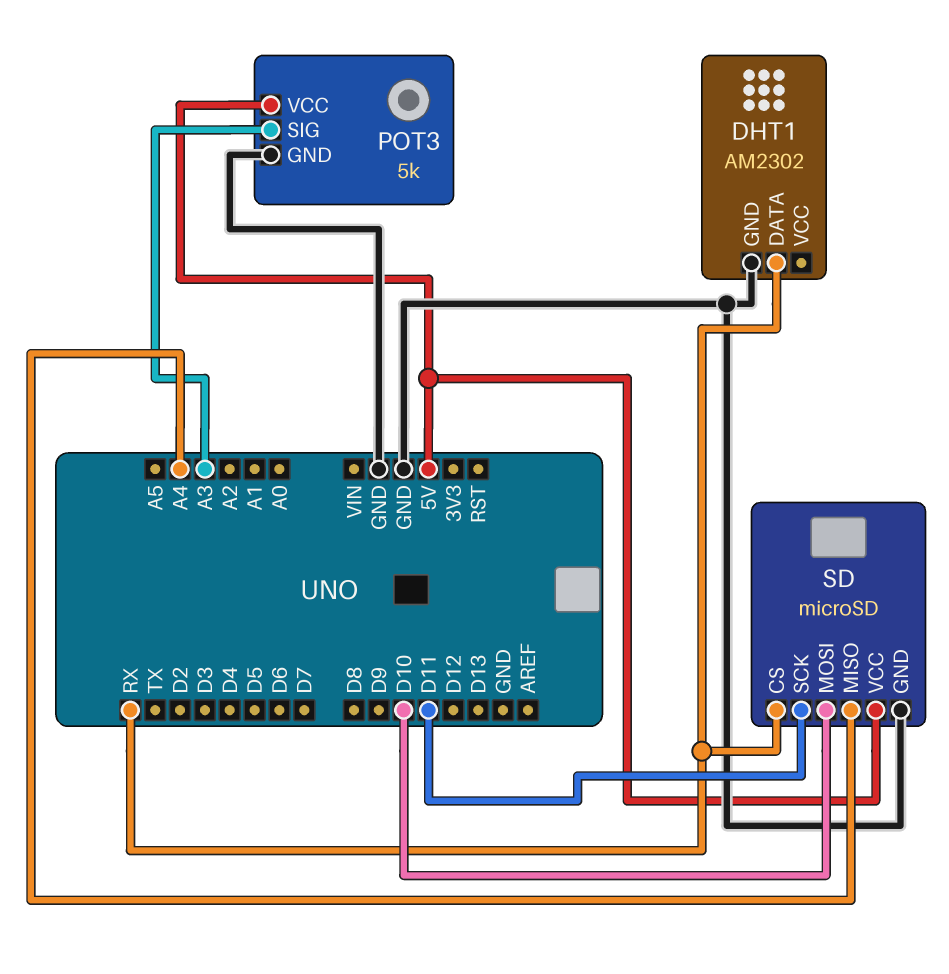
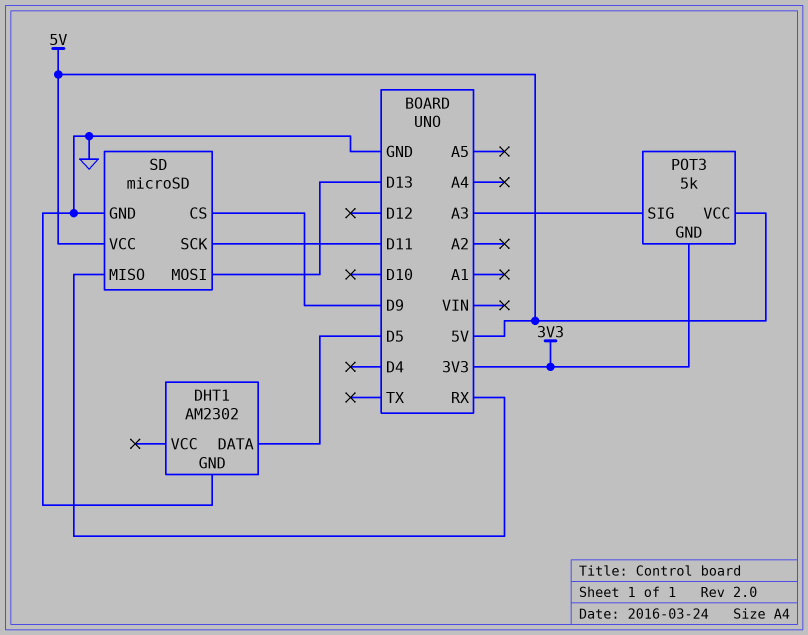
DHT1 pin DATA: RX -> D5
POT3 pin GND: GND -> 3V3
SD pin CS: RX -> D9
SD pin MISO: A4 -> RX
SD pin MOSI: D10 -> D13

